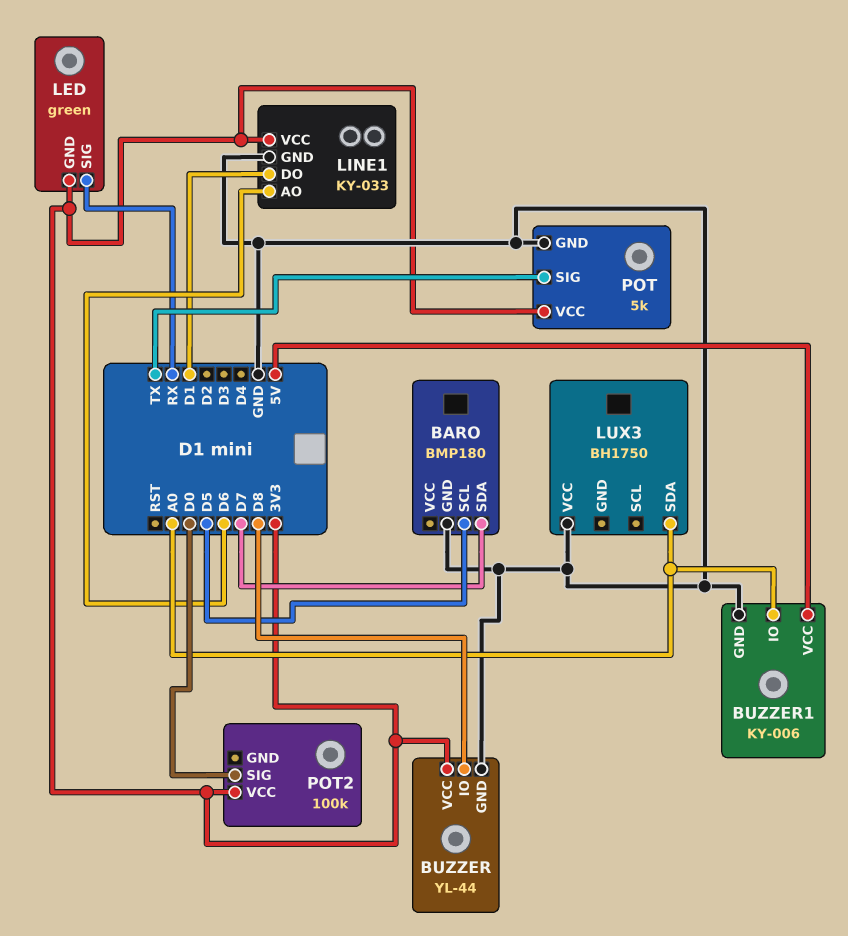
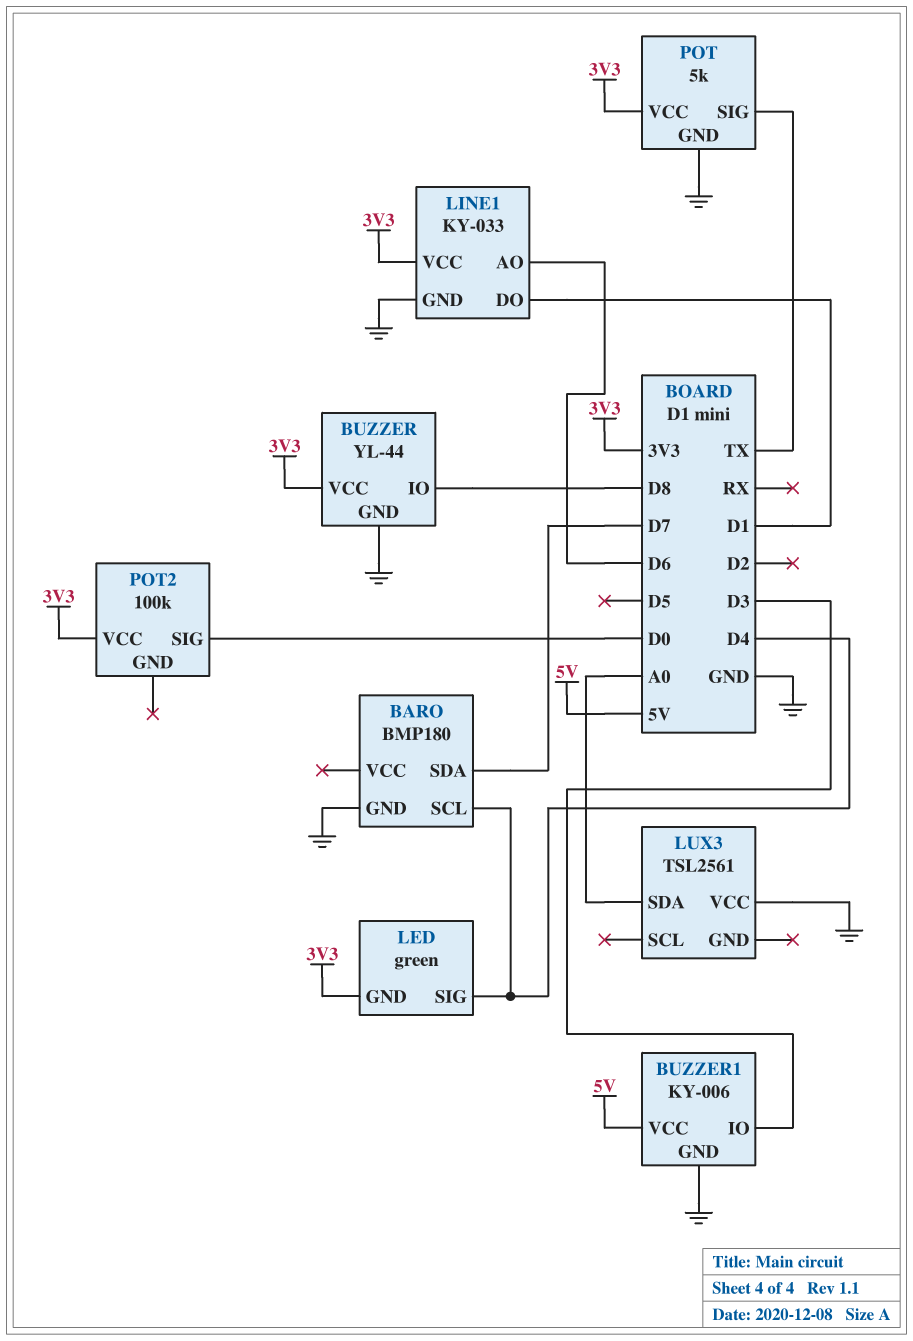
BARO pin SCL: D5 -> D4
BUZZER1 pin IO: A0 -> D3
LED pin SIG: RX -> D4
LUX3: BH1750 -> TSL2561

